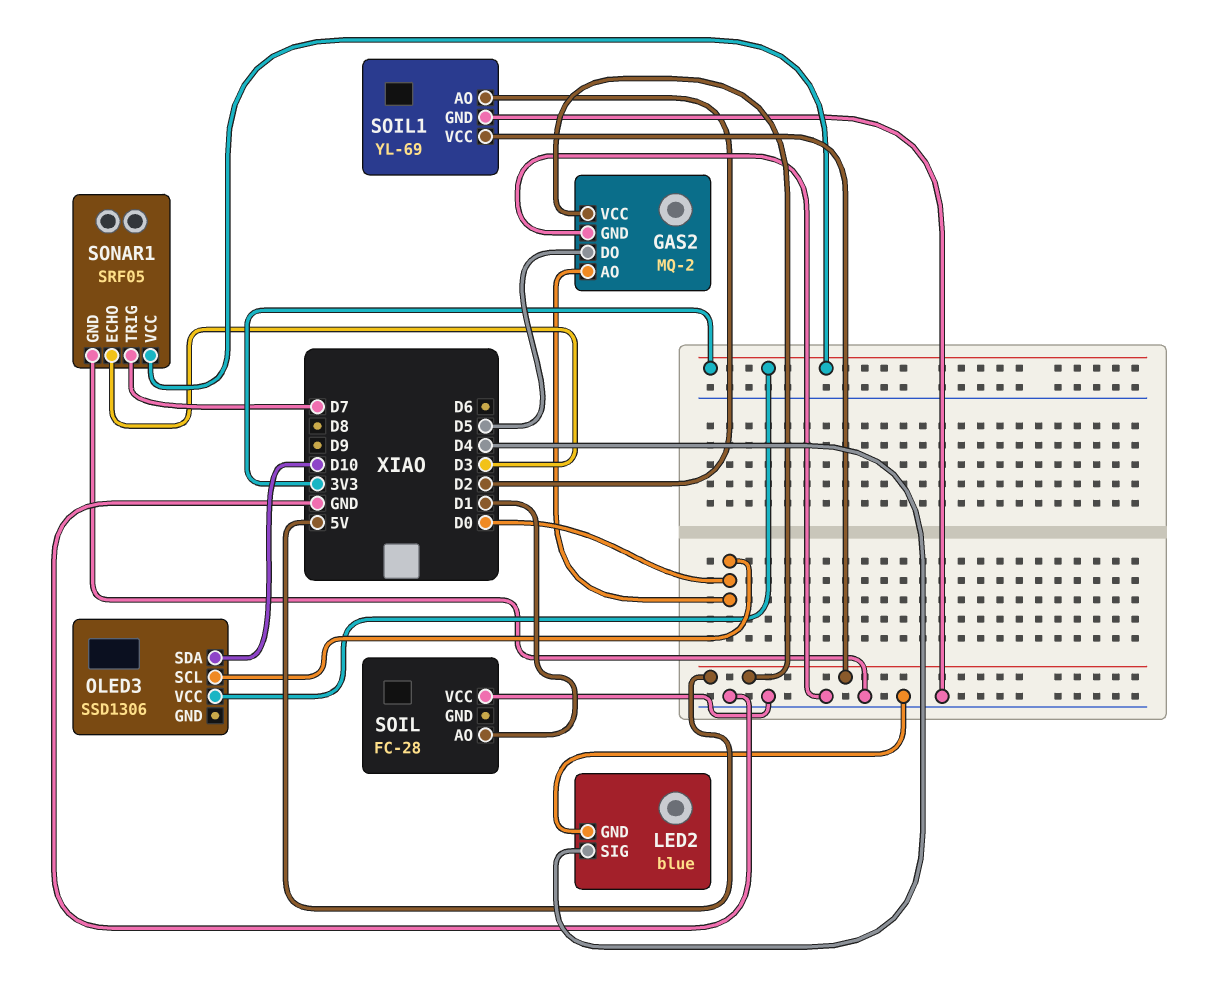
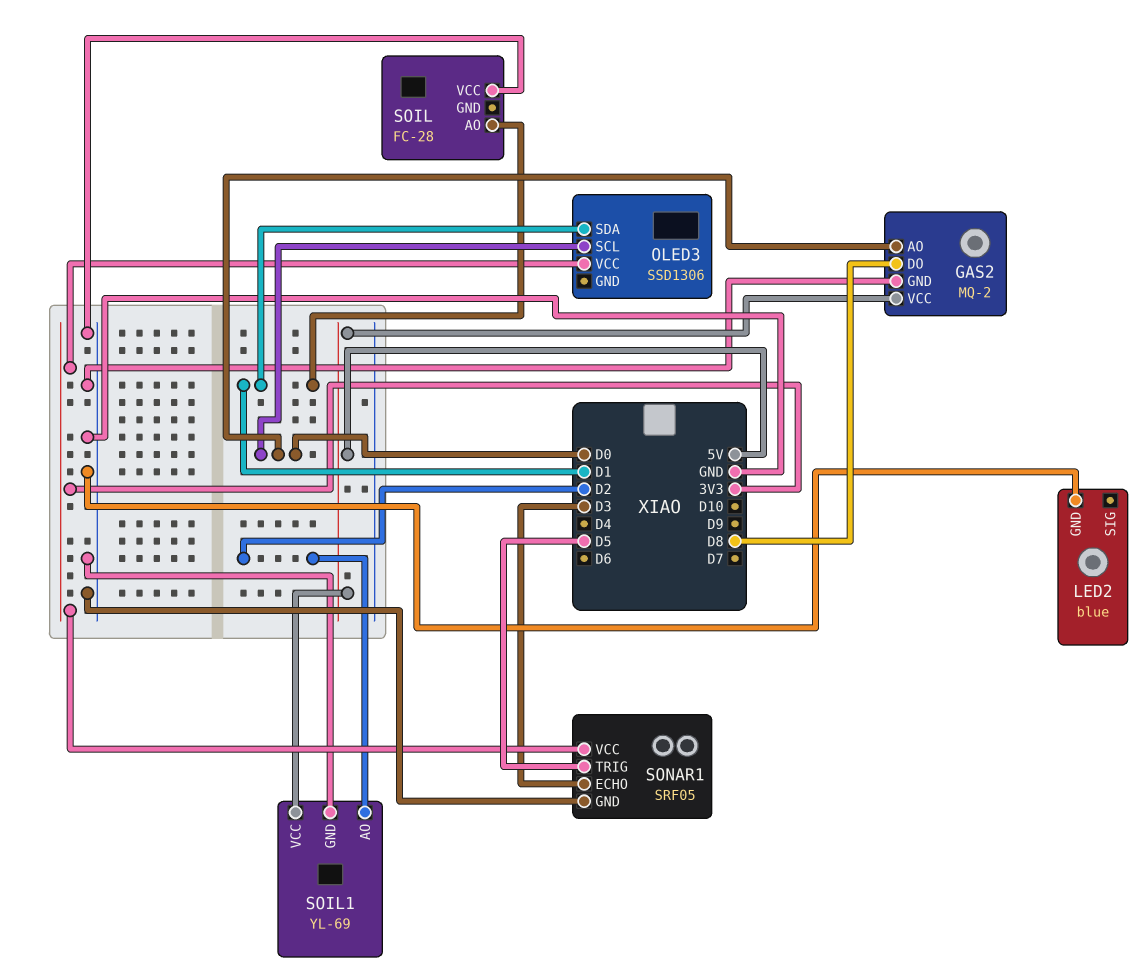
GAS2 pin DO: D5 -> D8
LED2 pin SIG: D4 -> none
OLED3 pin SDA: D10 -> D1
SONAR1 pin TRIG: D7 -> D5

